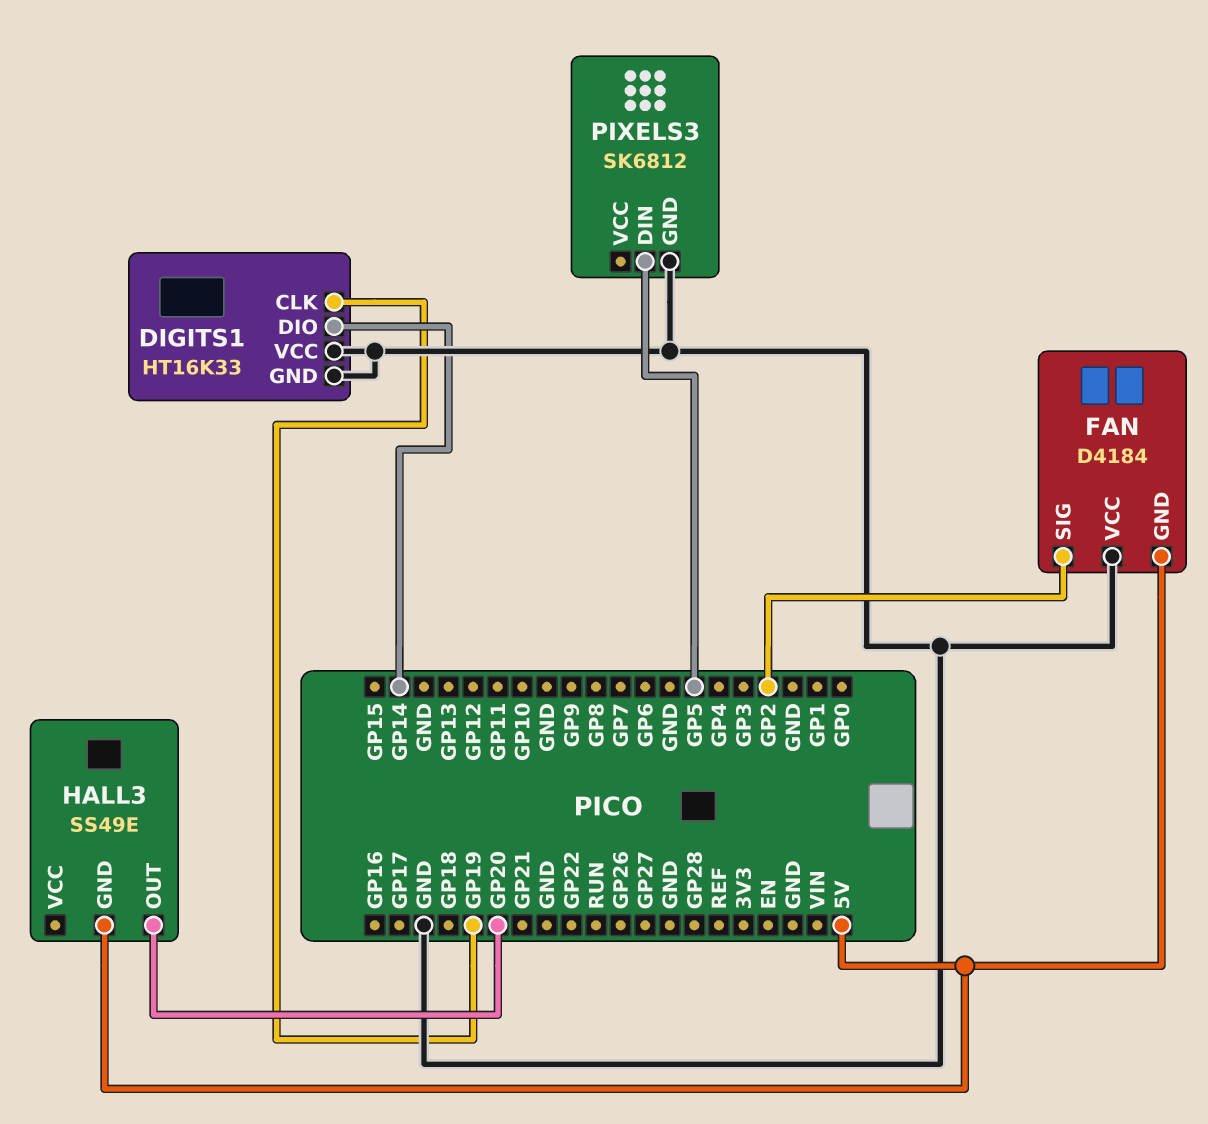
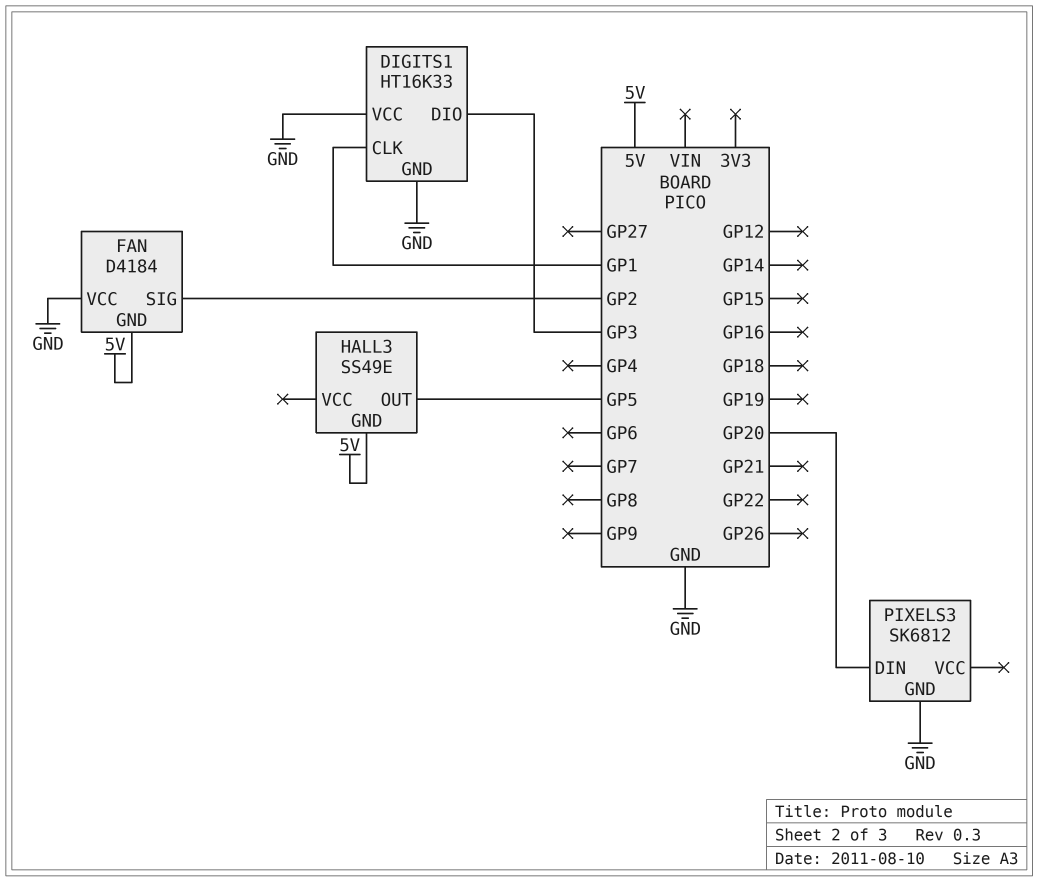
DIGITS1 pin CLK: GP19 -> GP1
DIGITS1 pin DIO: GP14 -> GP3
HALL3 pin OUT: GP20 -> GP5
PIXELS3 pin DIN: GP5 -> GP20

